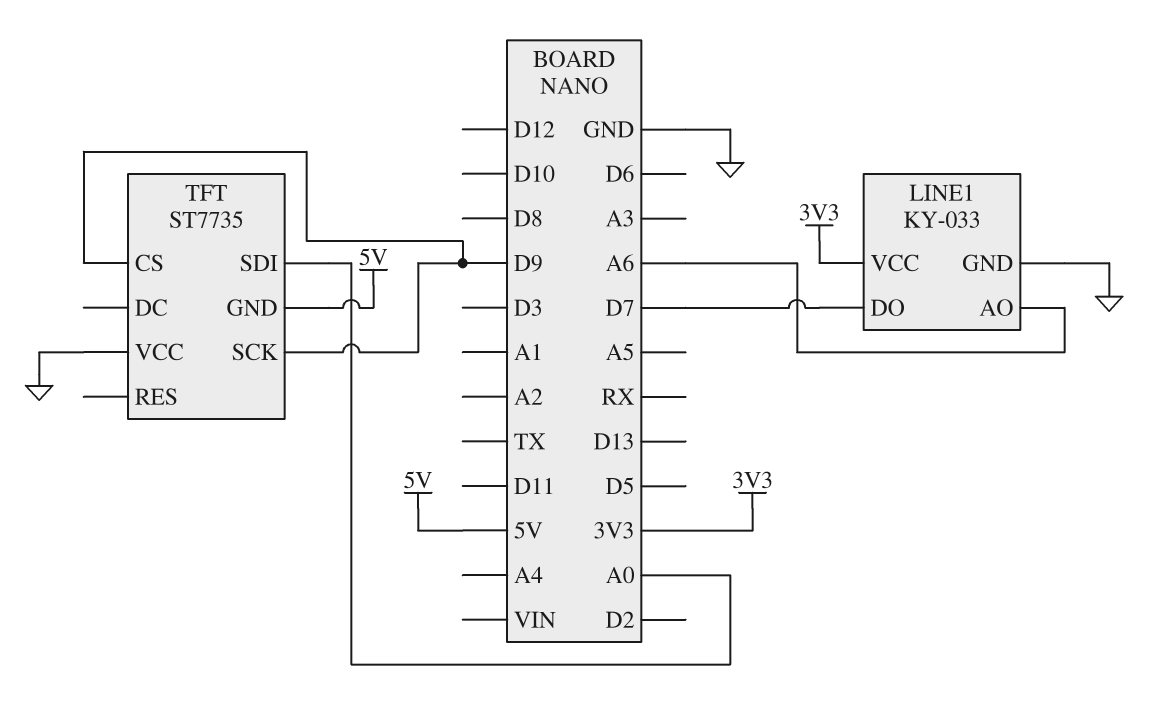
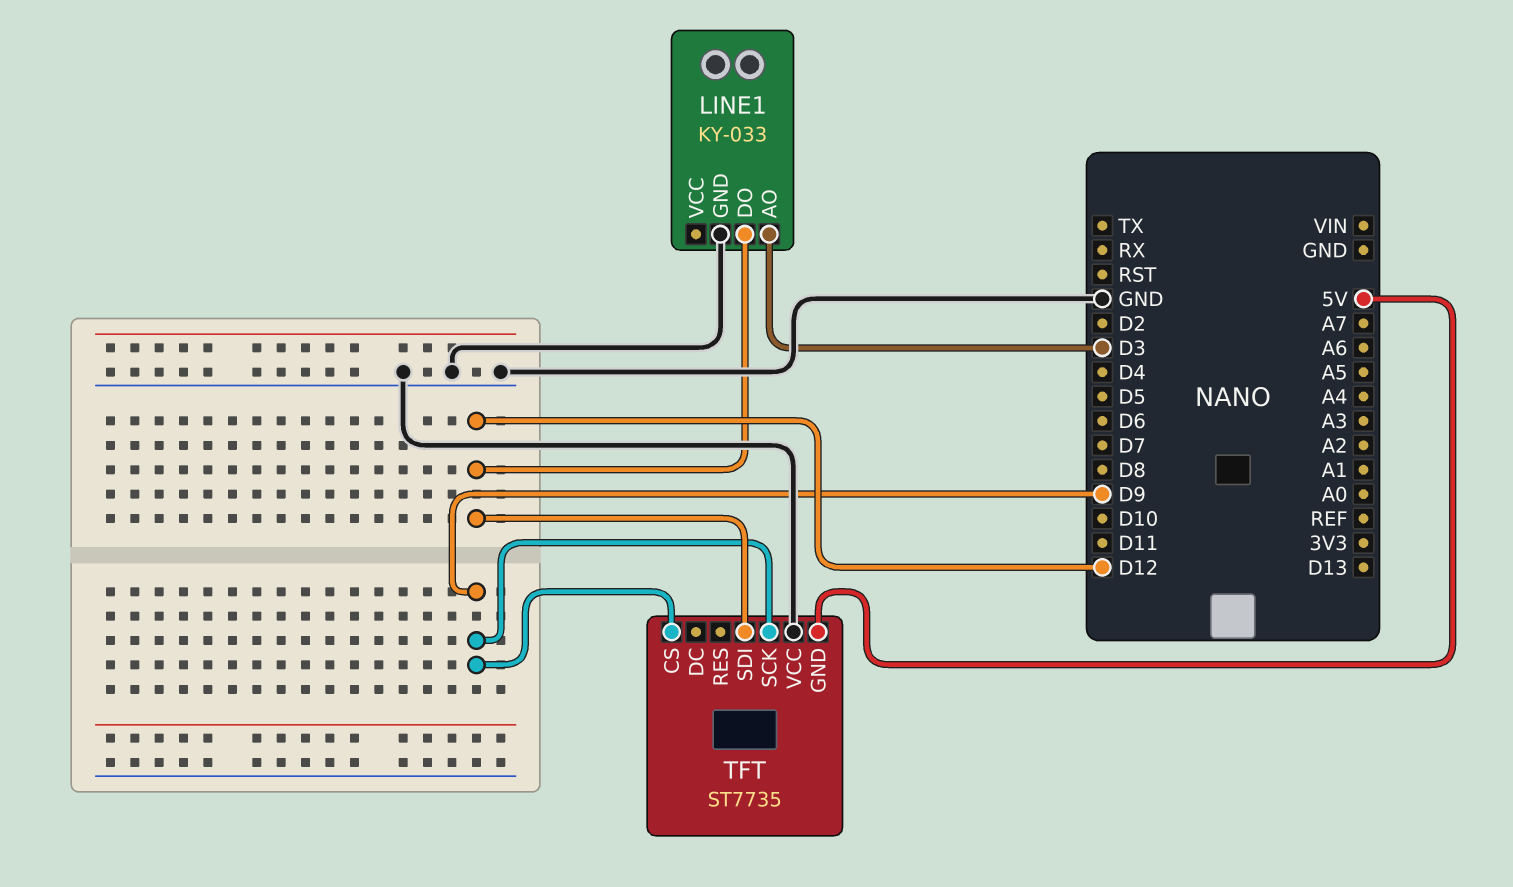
LINE1 pin AO: A6 -> D3
LINE1 pin DO: D7 -> D12
LINE1 pin VCC: 3V3 -> none
TFT pin SDI: A0 -> D12

